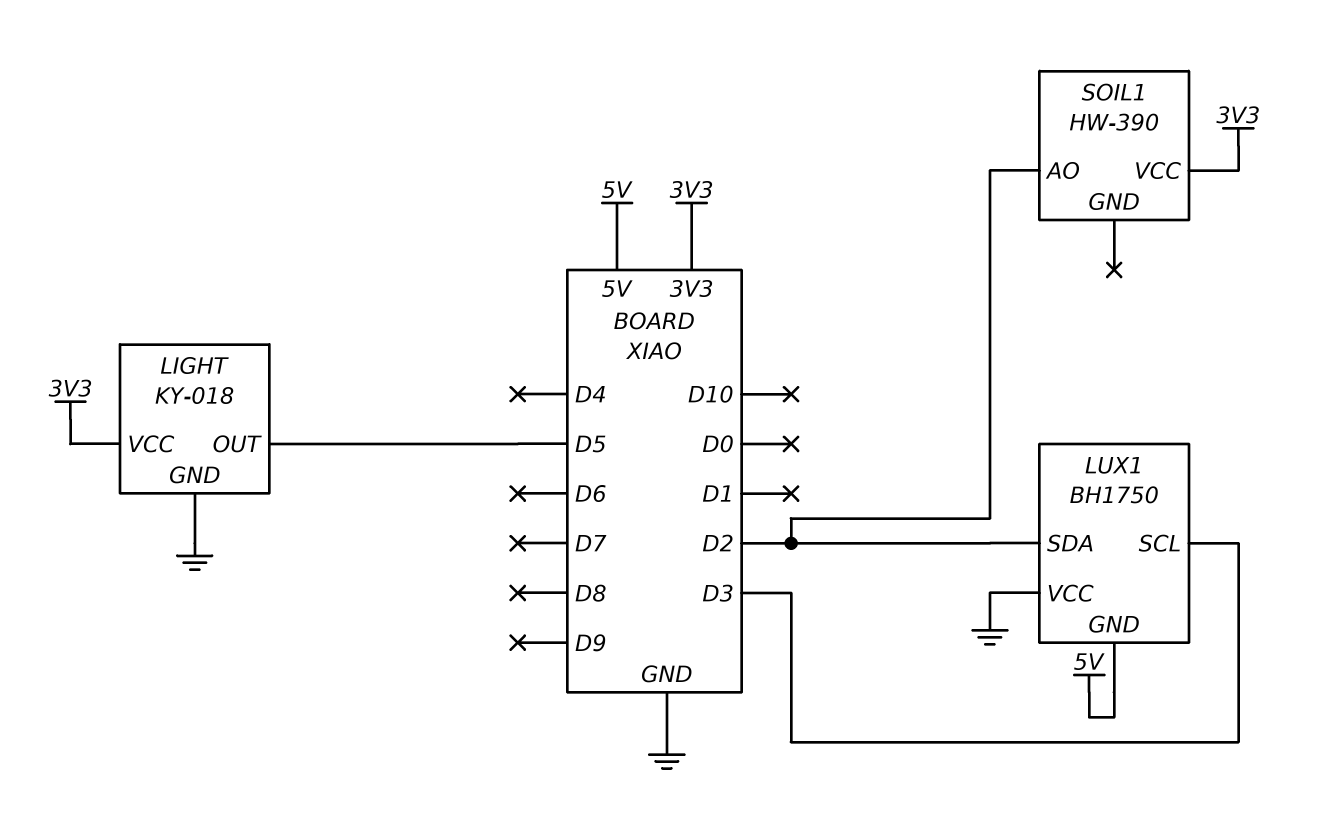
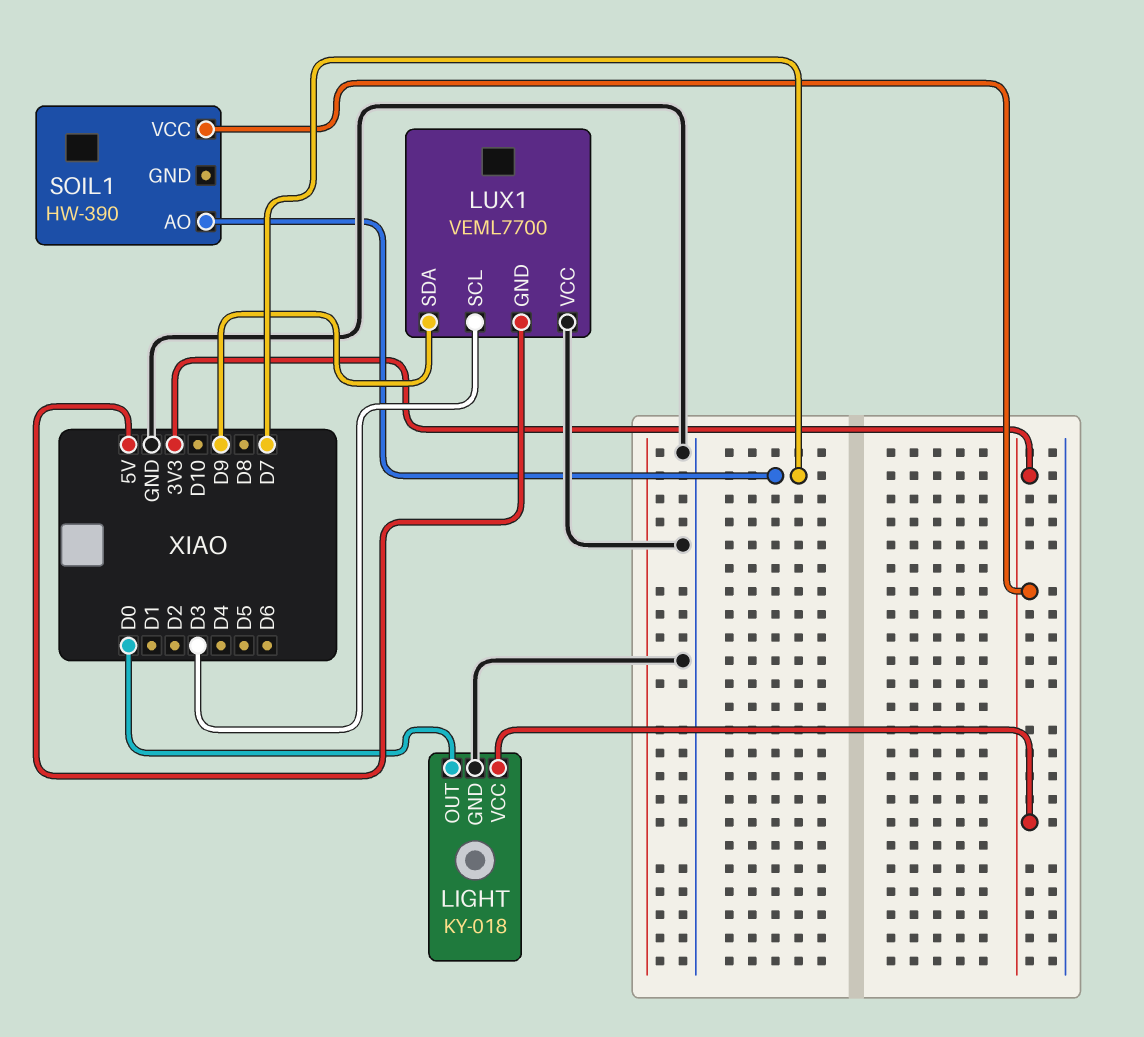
LIGHT pin OUT: D5 -> D0
LUX1: BH1750 -> VEML7700
LUX1 pin SDA: D2 -> D9
SOIL1 pin AO: D2 -> D7

